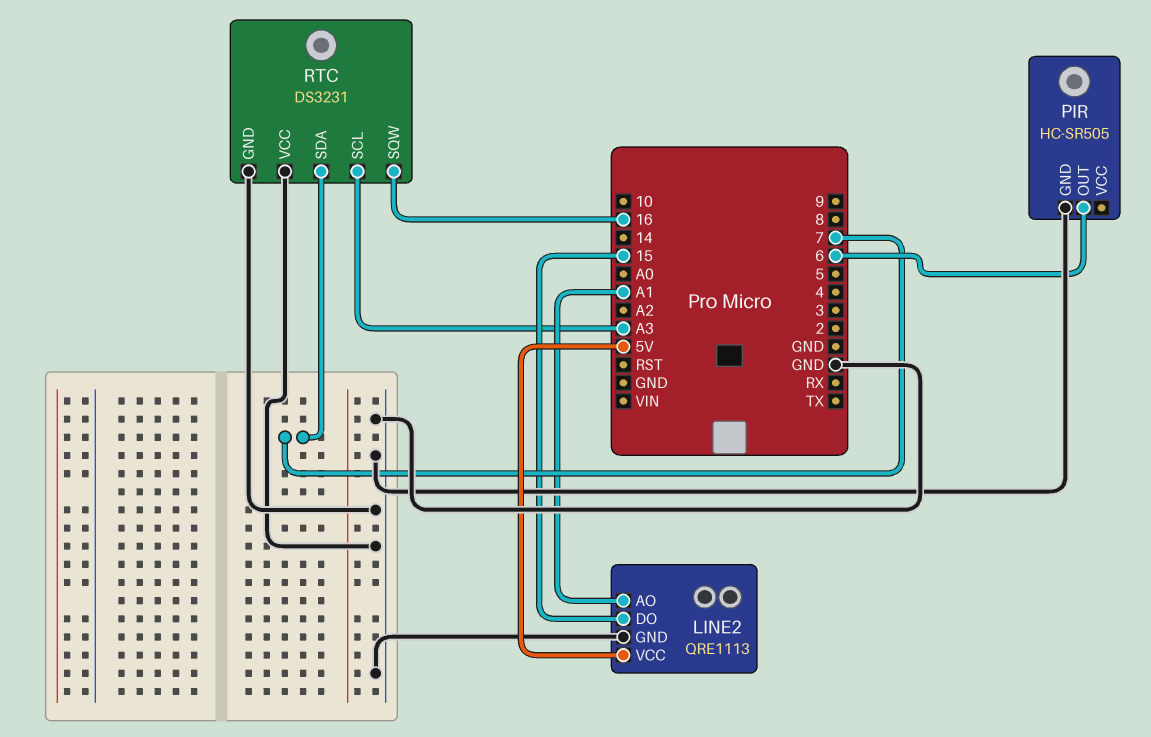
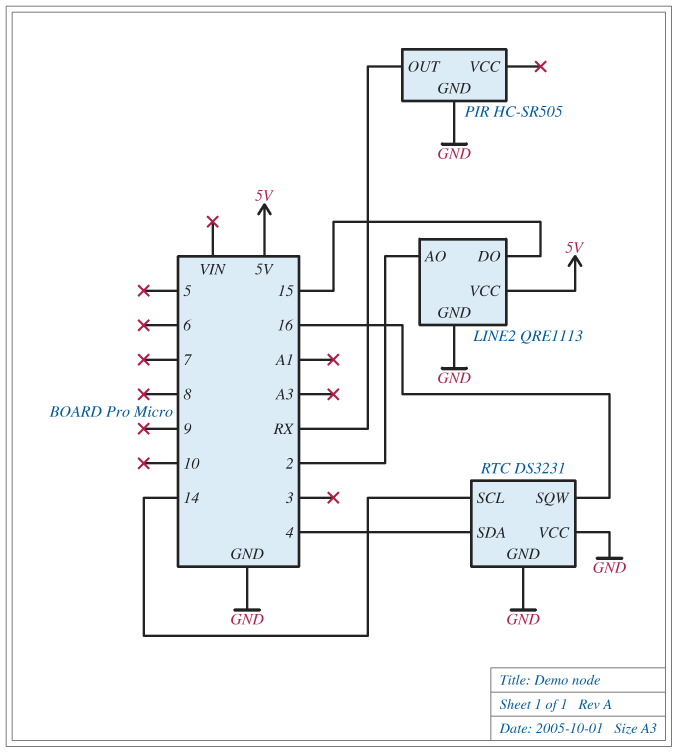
LINE2 pin AO: A1 -> 2
PIR pin OUT: 6 -> RX
RTC pin SCL: A3 -> 14
RTC pin SDA: 7 -> 4

